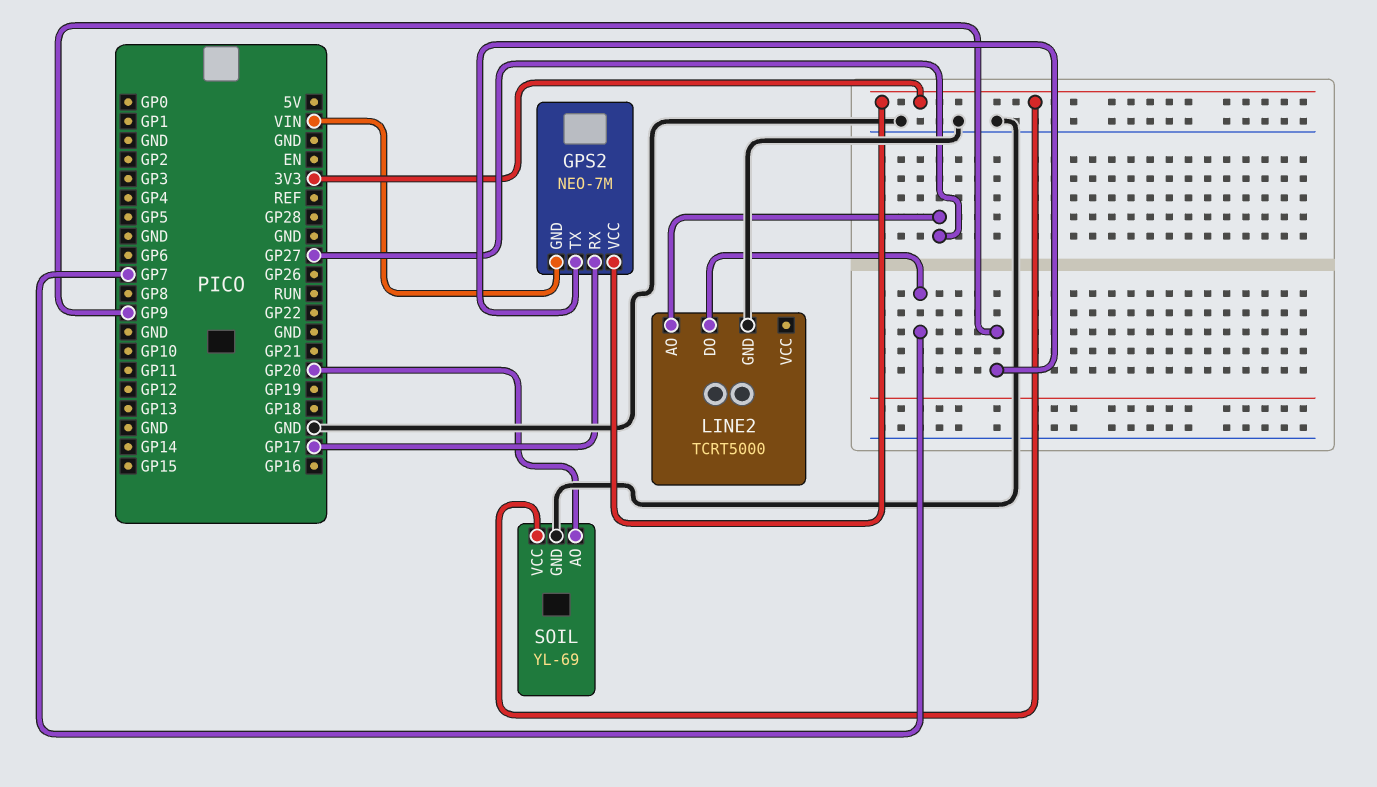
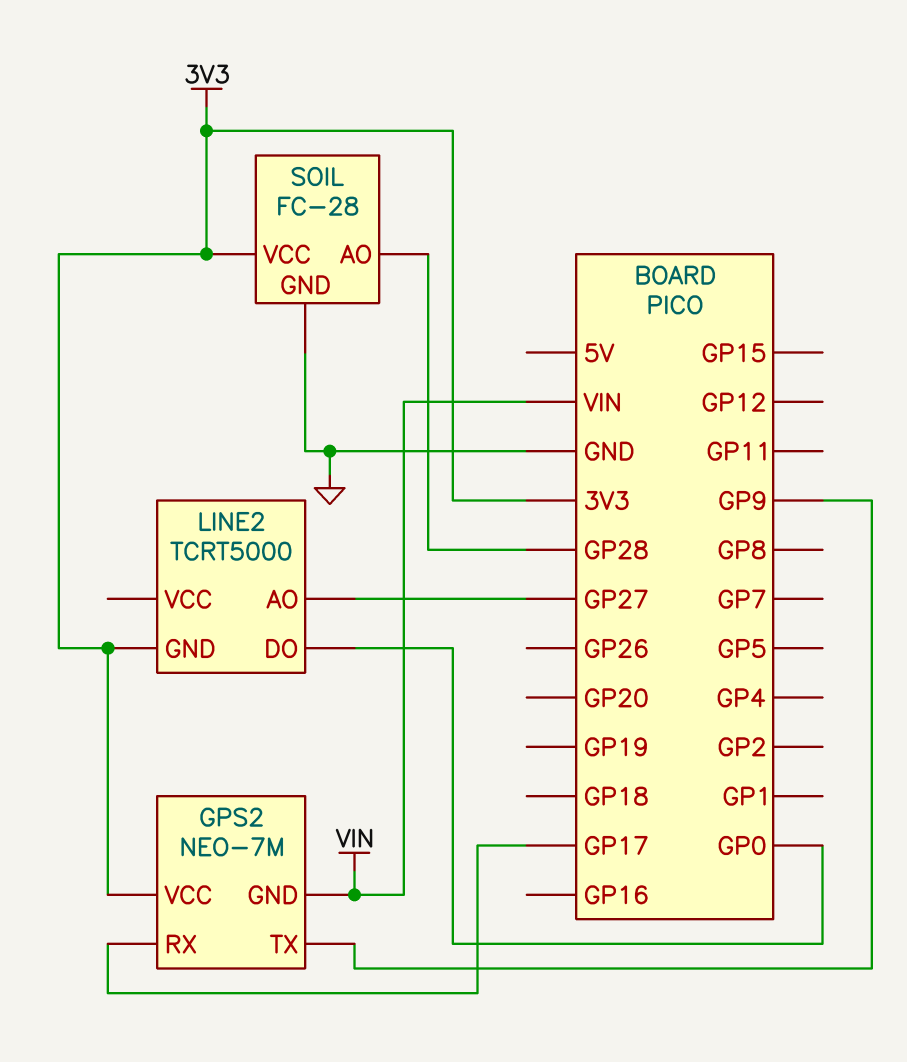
LINE2 pin DO: GP7 -> GP0
LINE2 pin GND: GND -> 3V3
SOIL: YL-69 -> FC-28
SOIL pin AO: GP20 -> GP28

